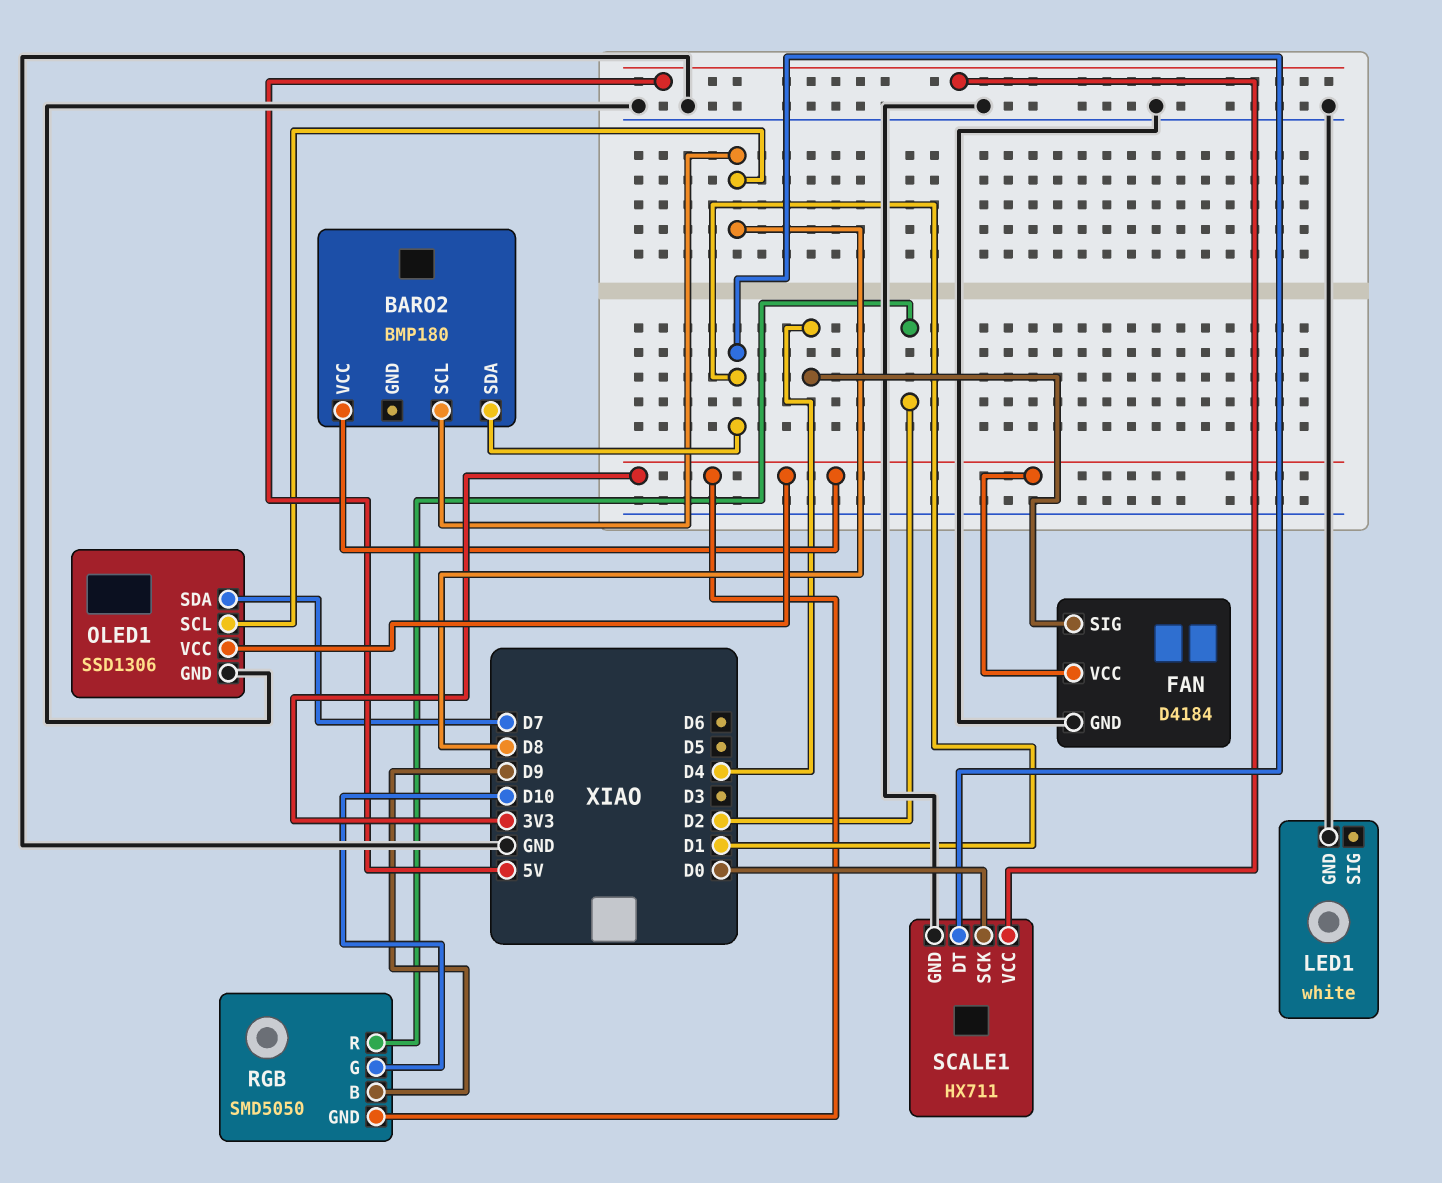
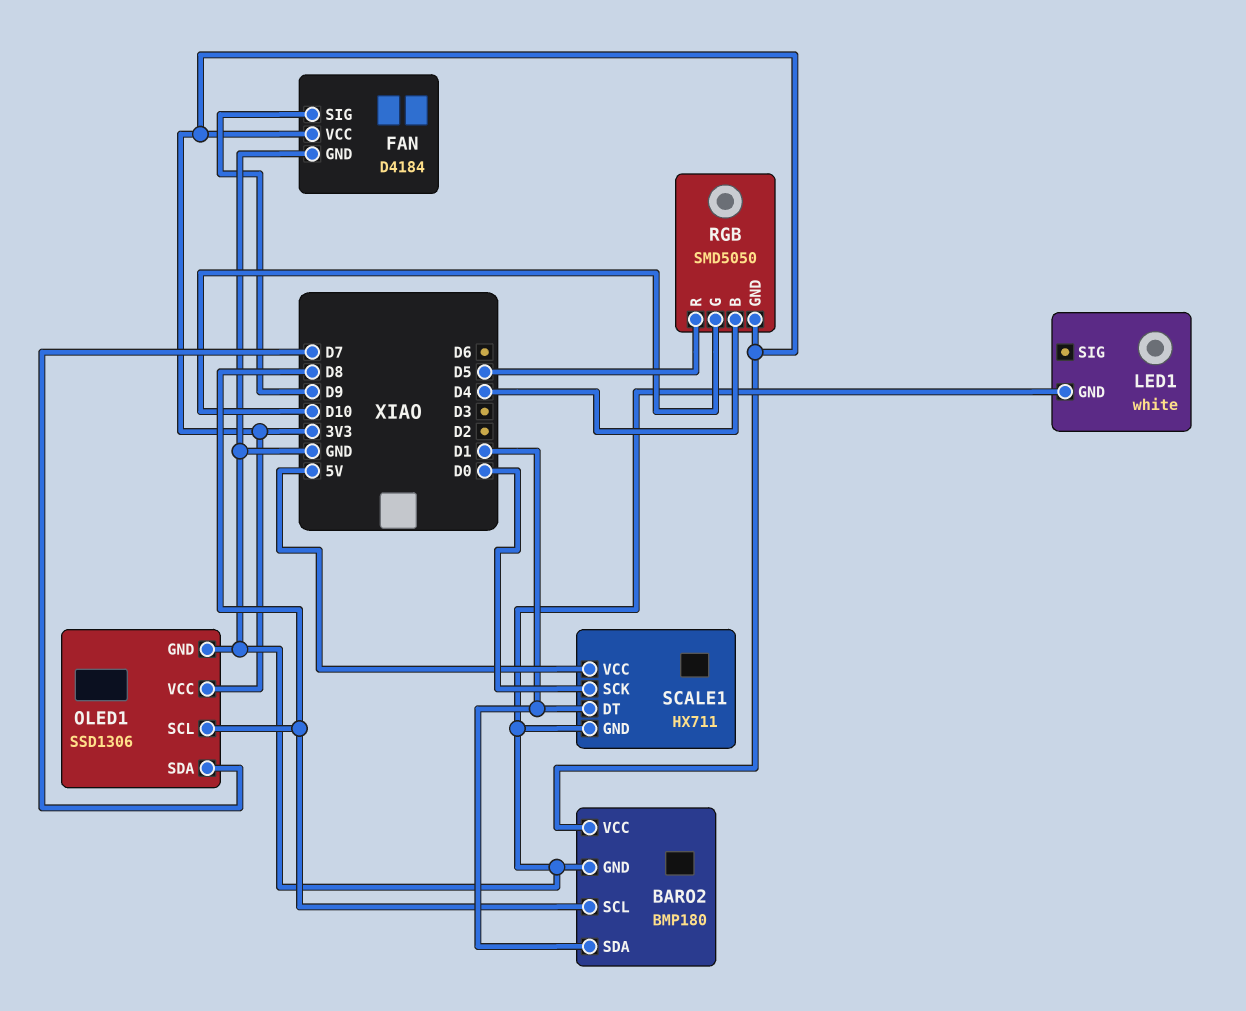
BARO2 pin GND: none -> GND
FAN pin SIG: D4 -> D9
RGB pin B: D9 -> D4
RGB pin R: D2 -> D5

